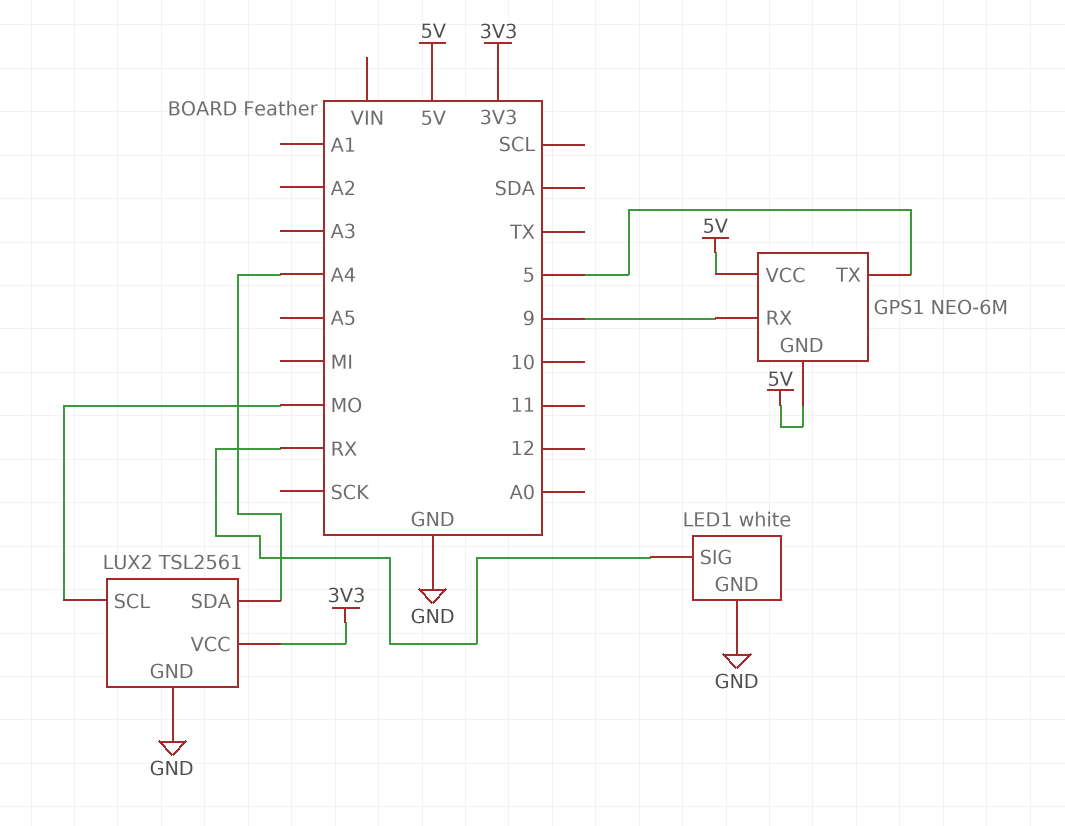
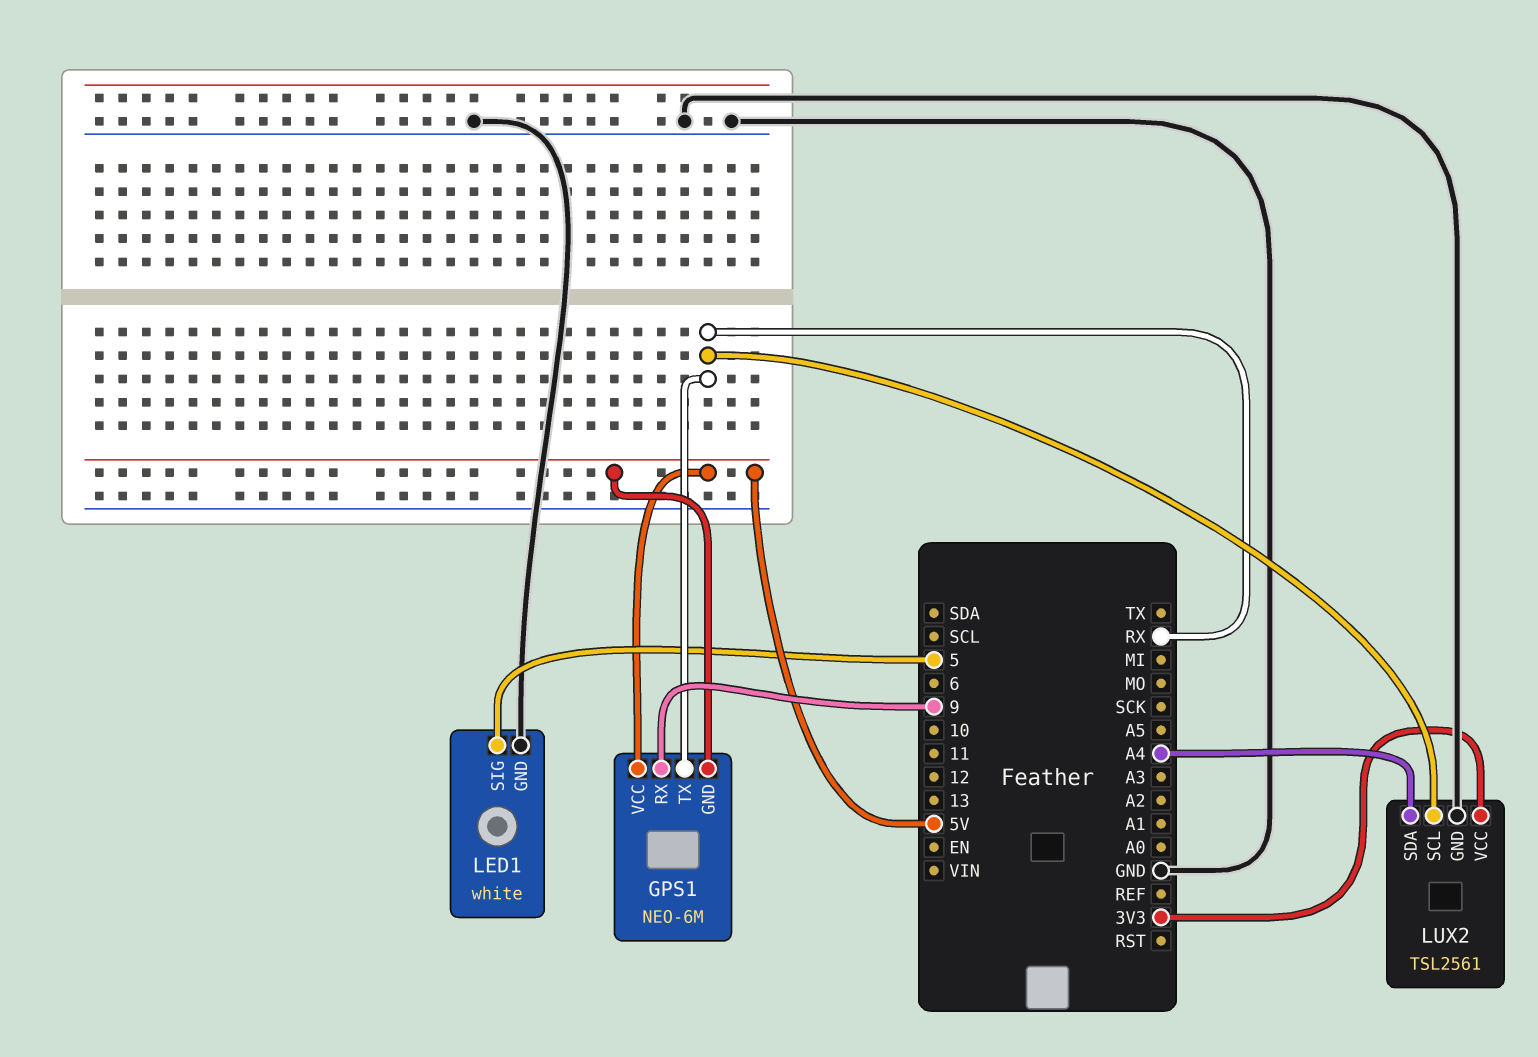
GPS1 pin TX: 5 -> RX
LED1 pin SIG: RX -> 5
LUX2 pin SCL: MO -> RX

